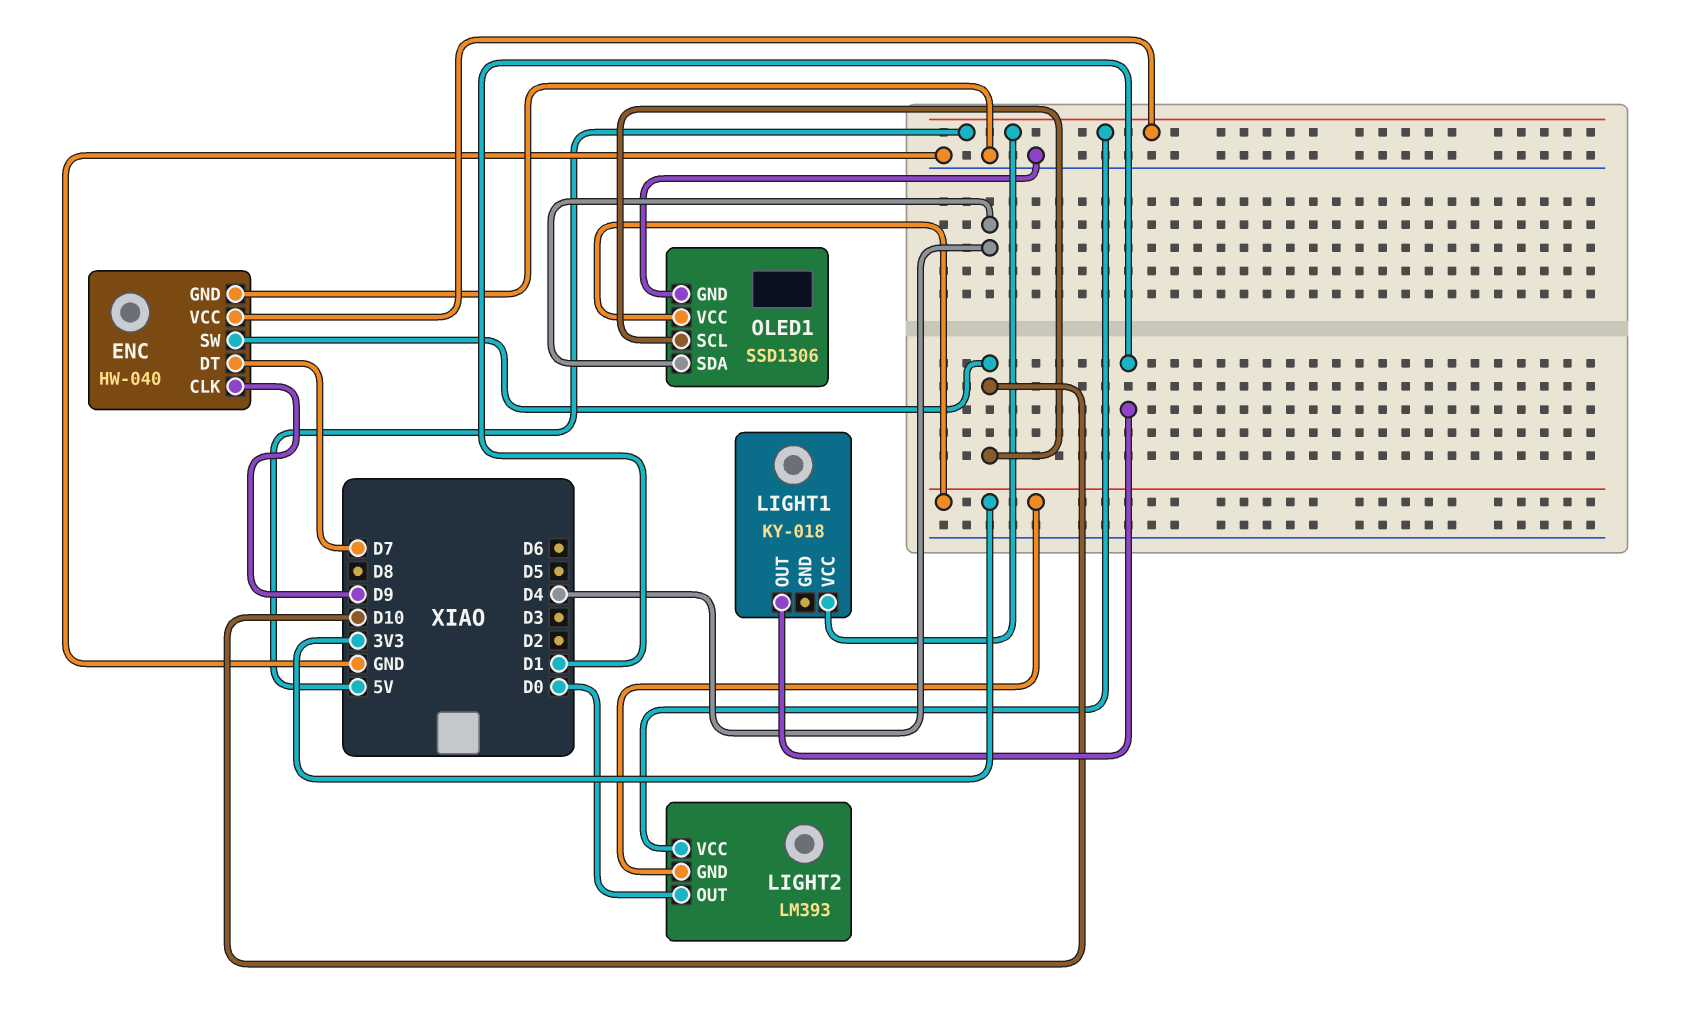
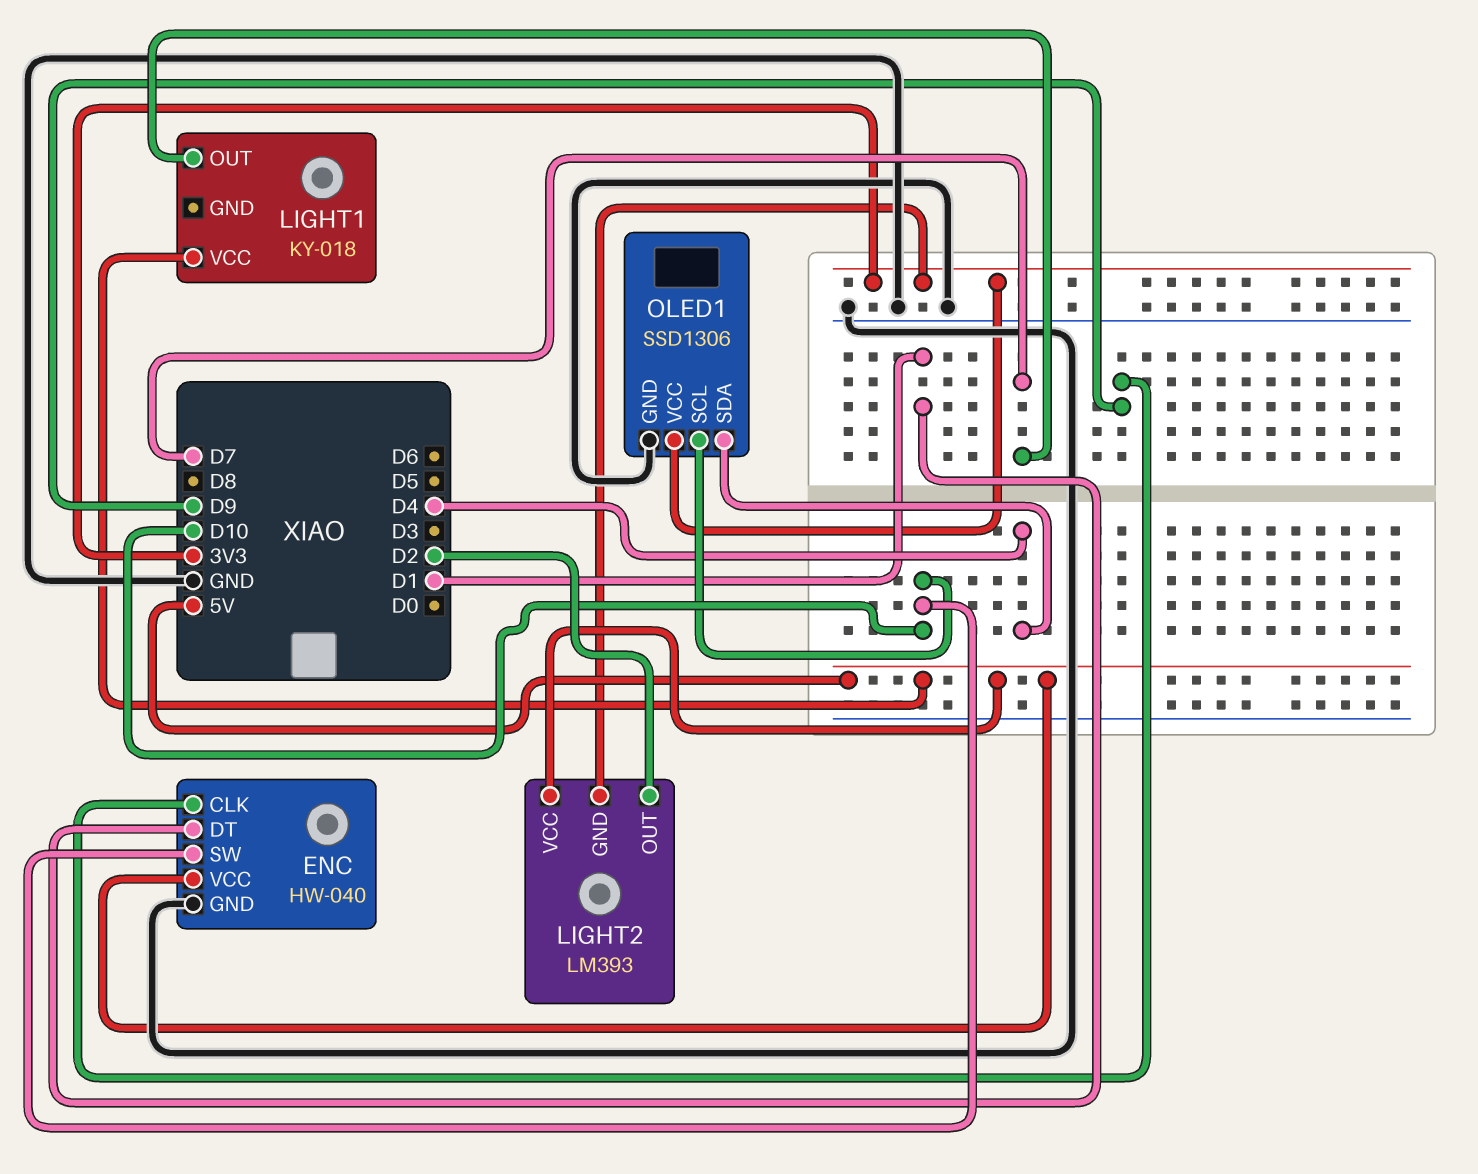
ENC pin DT: D7 -> D1
LIGHT1 pin OUT: D1 -> D7
LIGHT2 pin OUT: D0 -> D2

